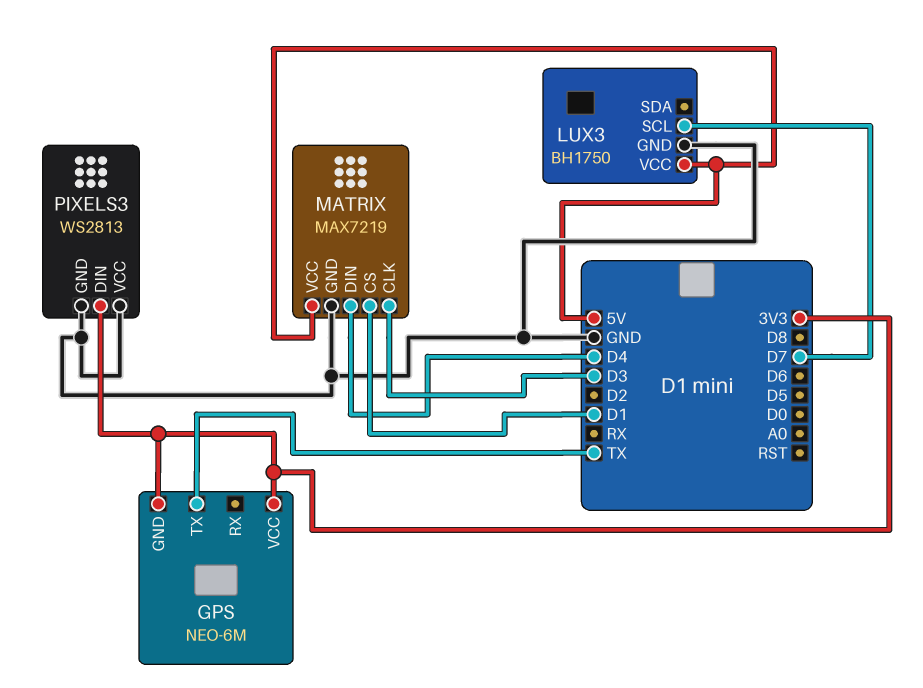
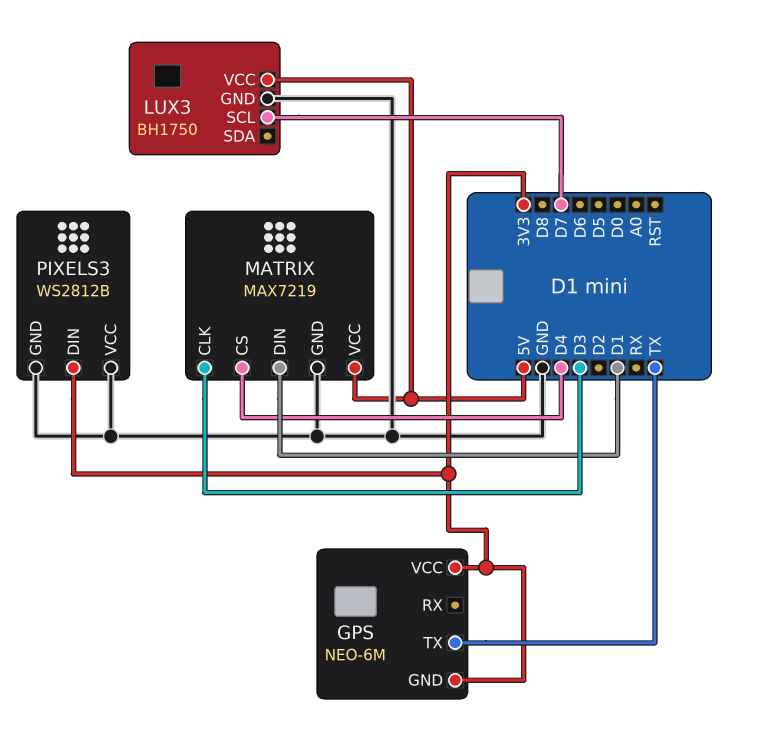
MATRIX pin CS: D1 -> D4
MATRIX pin DIN: D4 -> D1
PIXELS3: WS2813 -> WS2812B

